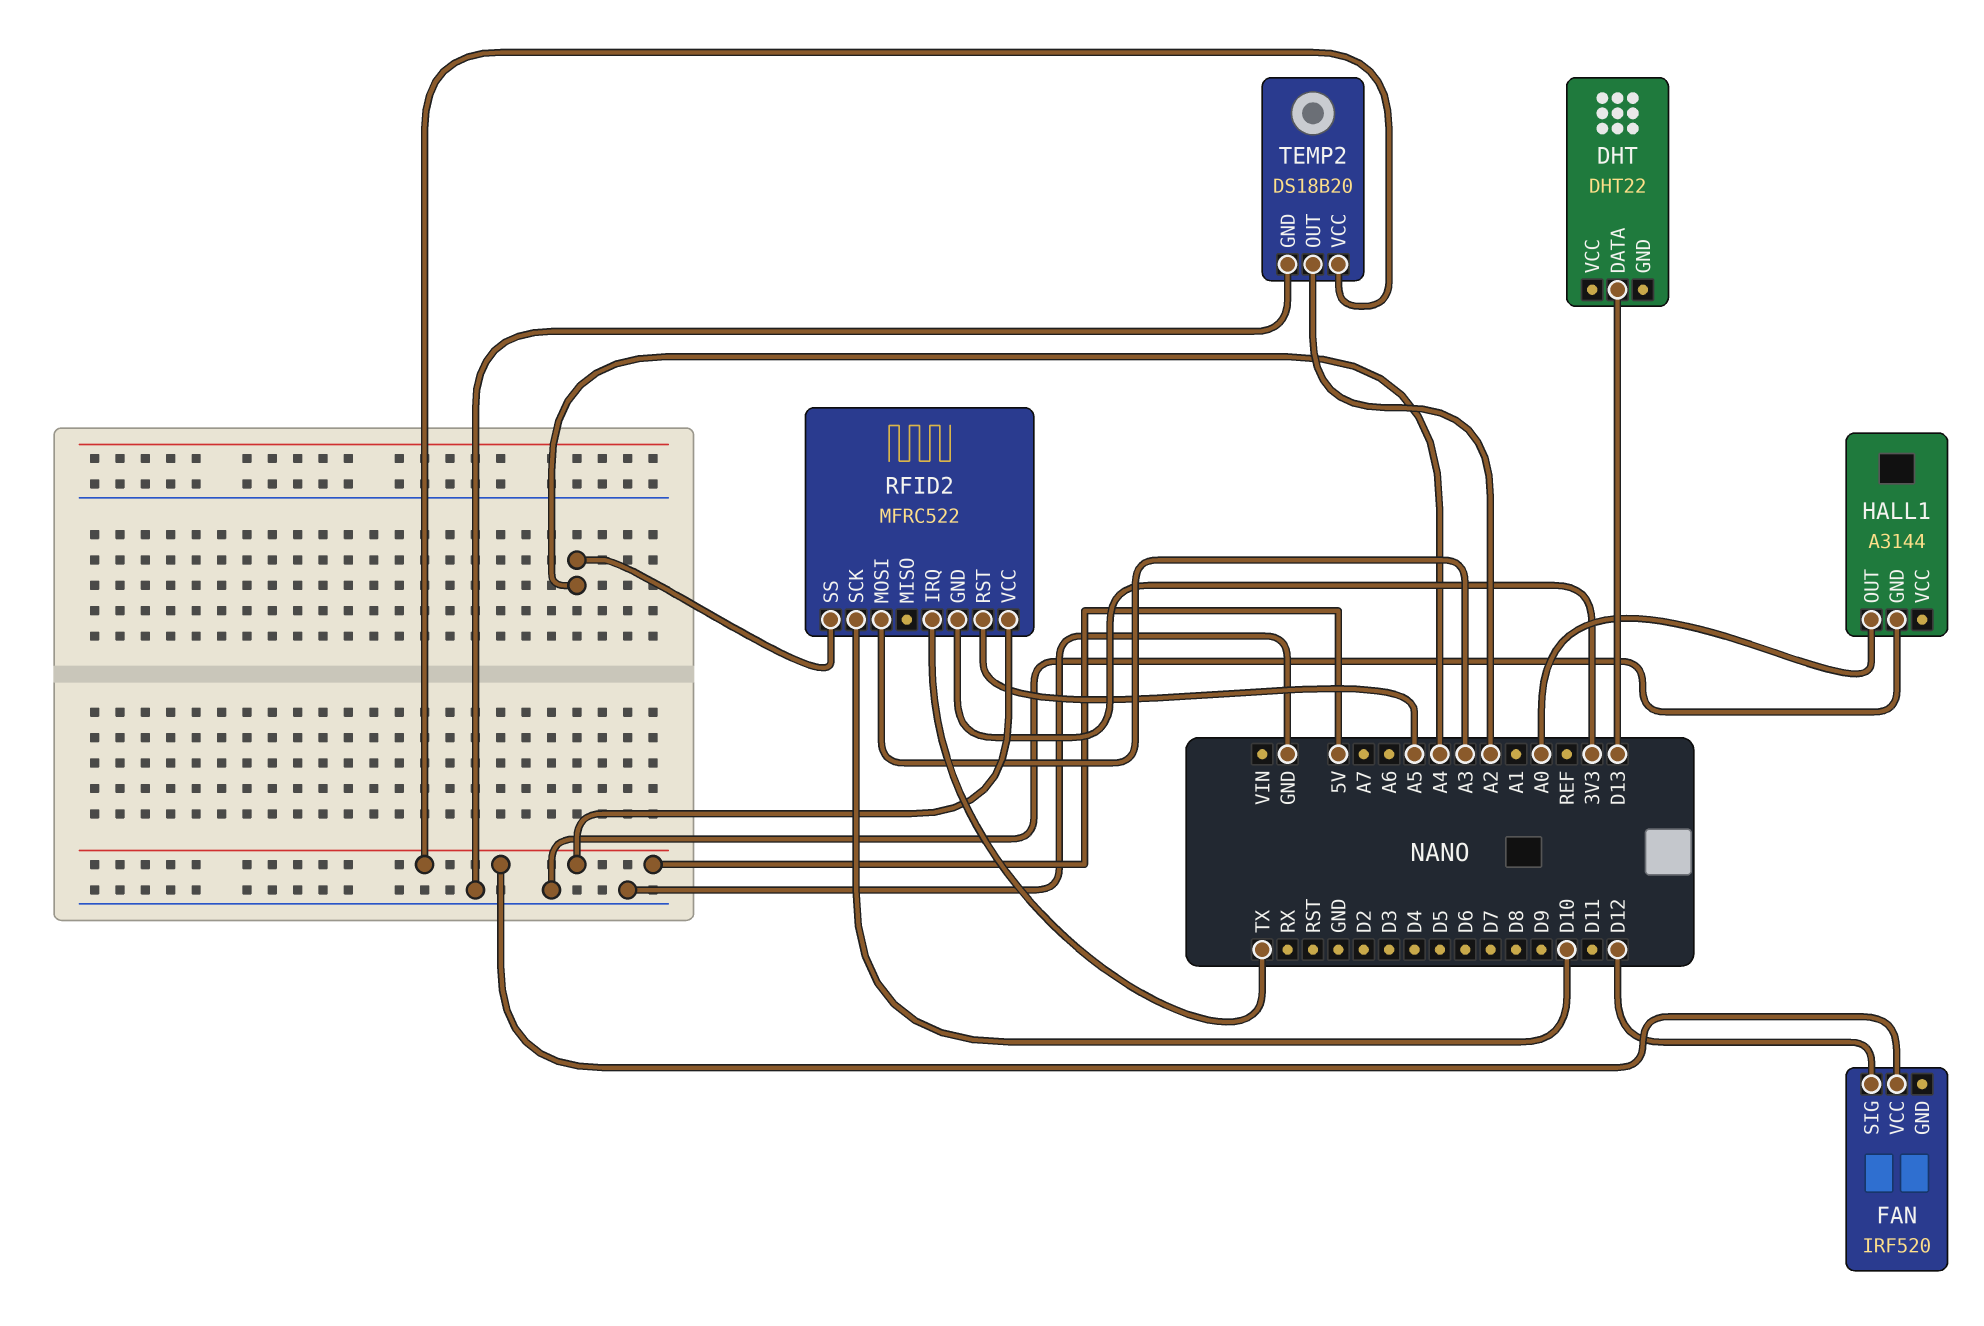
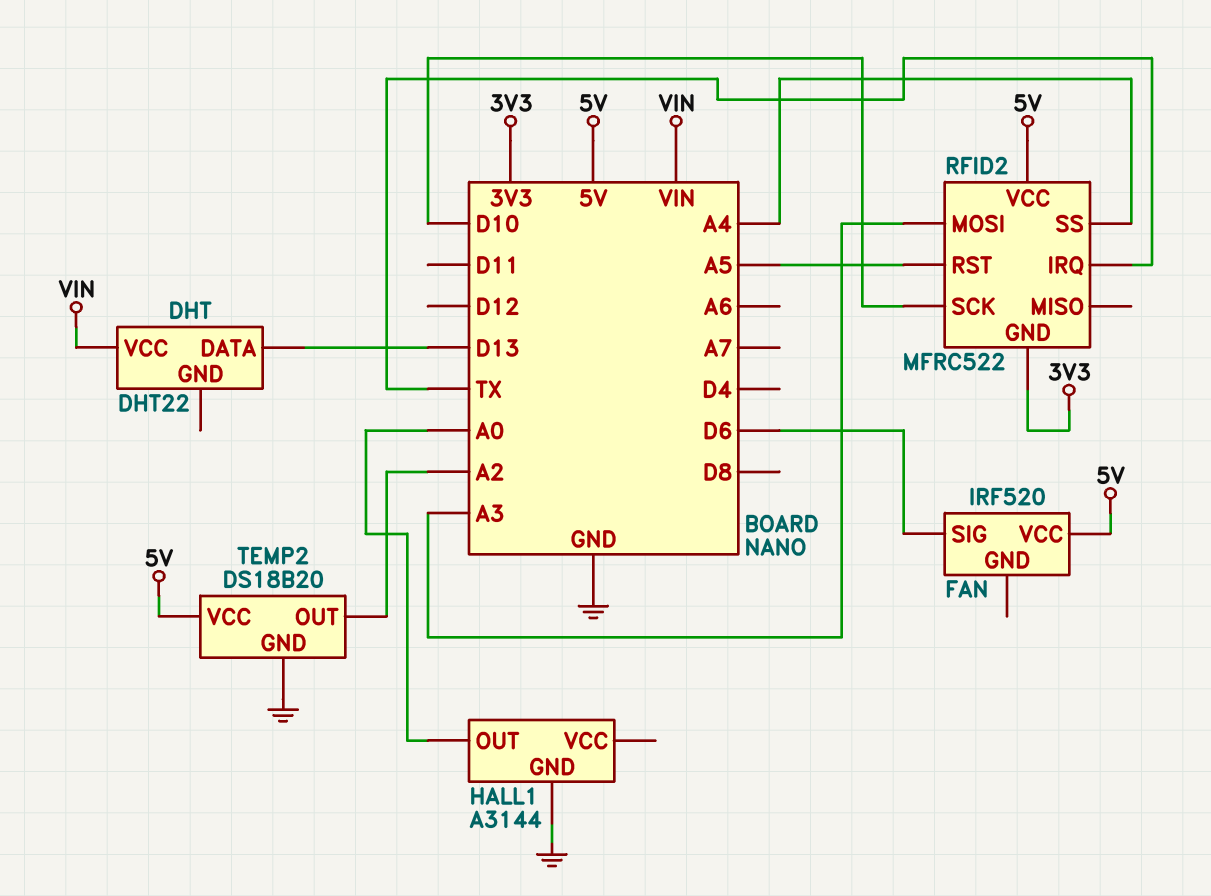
DHT pin VCC: none -> VIN
FAN pin SIG: D12 -> D6

